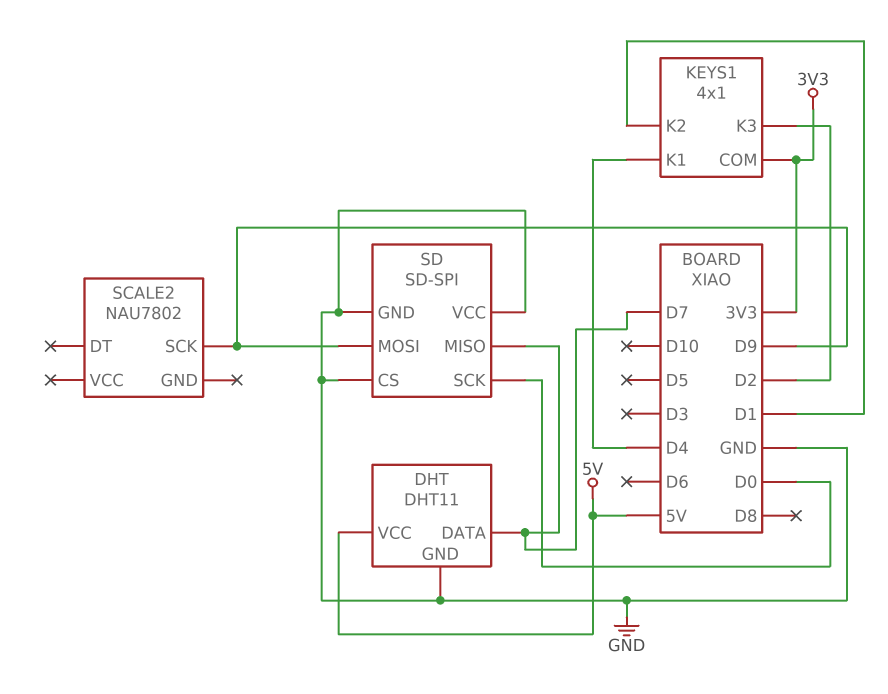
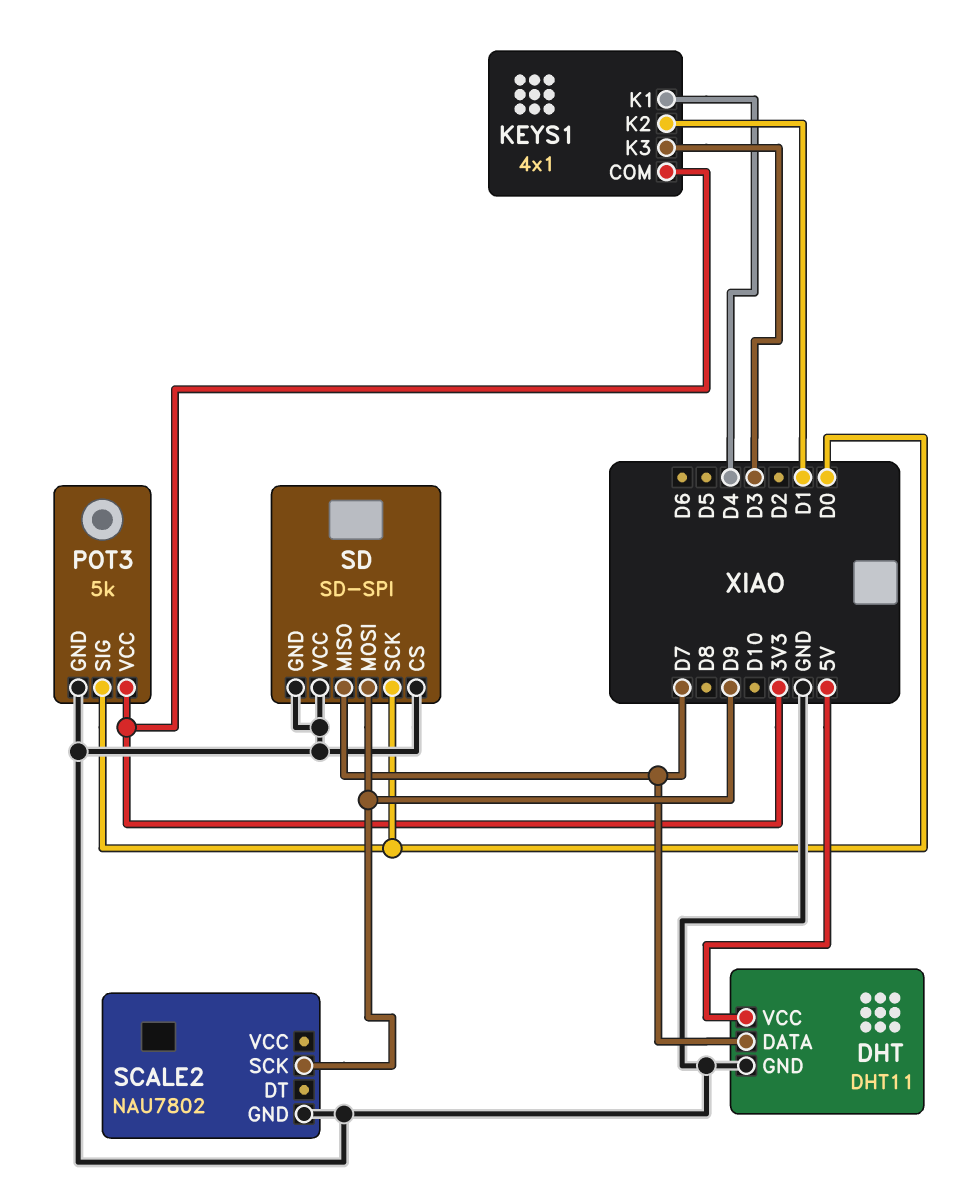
KEYS1 pin K3: D2 -> D3
POT3: none -> 5k
POT3 pin GND: none -> GND
POT3 pin SIG: none -> D0
POT3 pin VCC: none -> 3V3
SCALE2 pin GND: none -> GND

